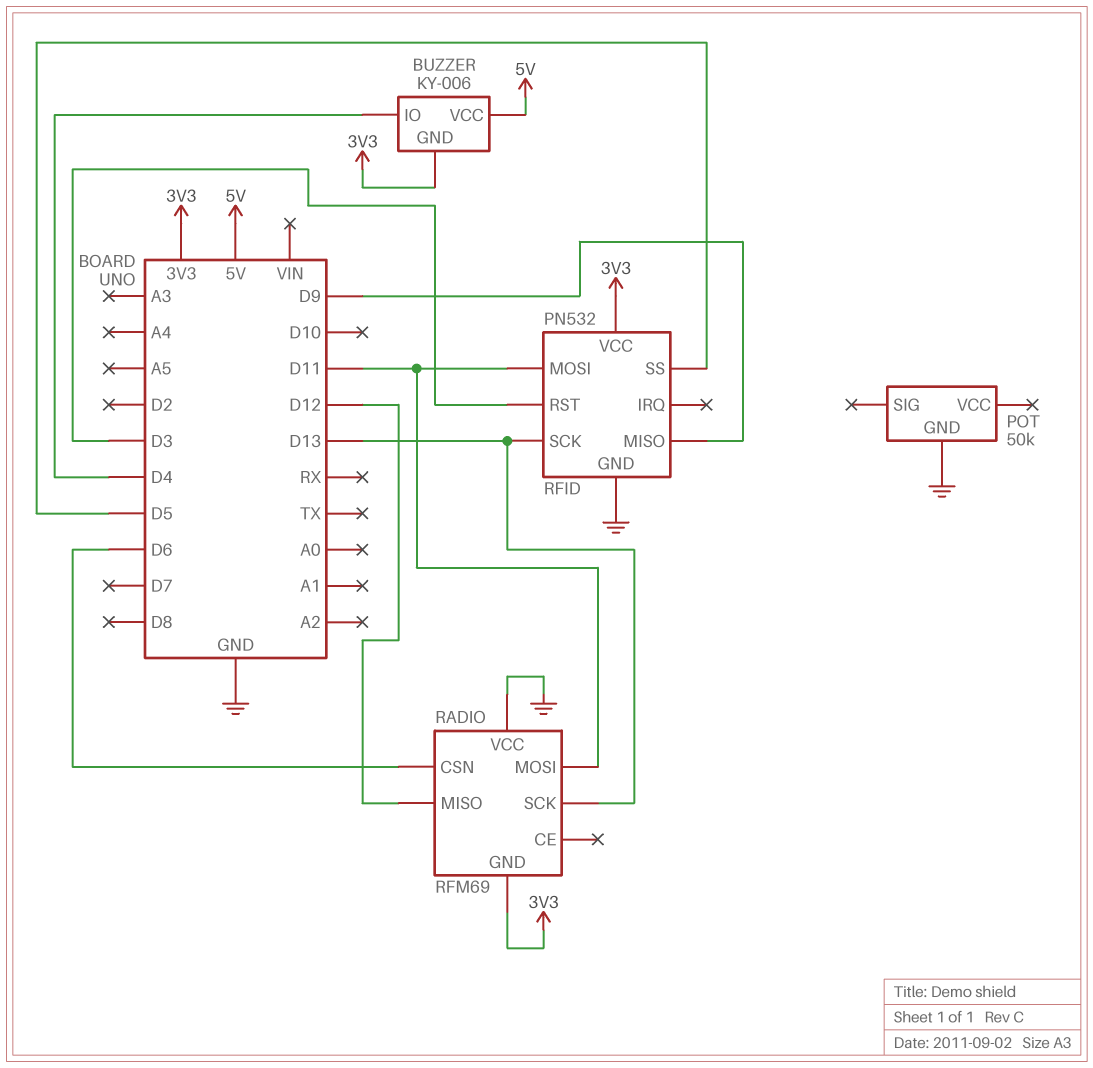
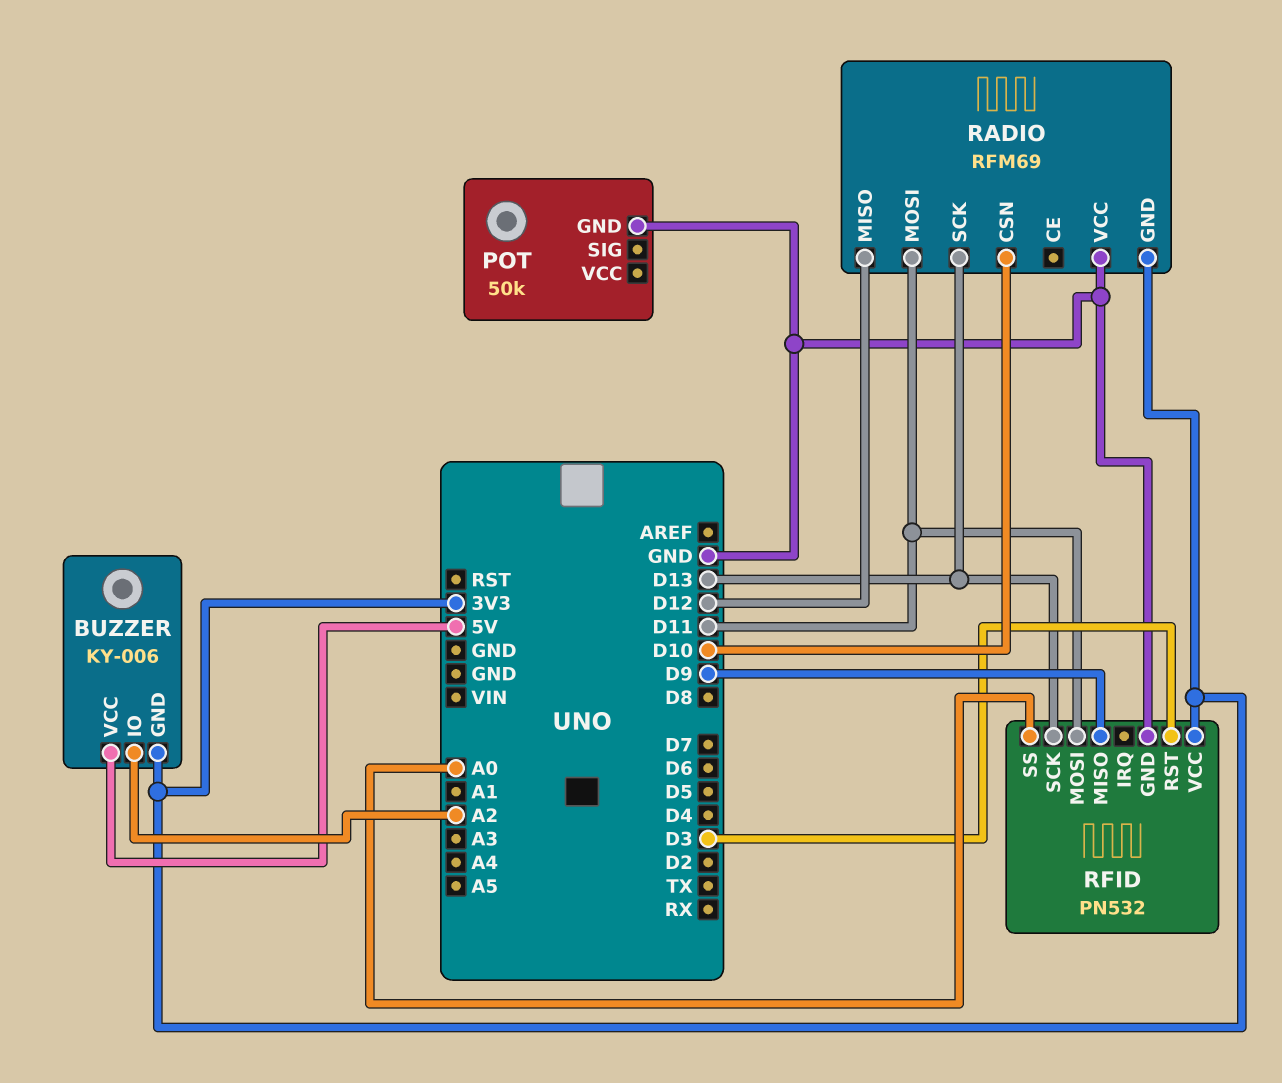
BUZZER pin IO: D4 -> A2
RADIO pin CSN: D6 -> D10
RFID pin SS: D5 -> A0

